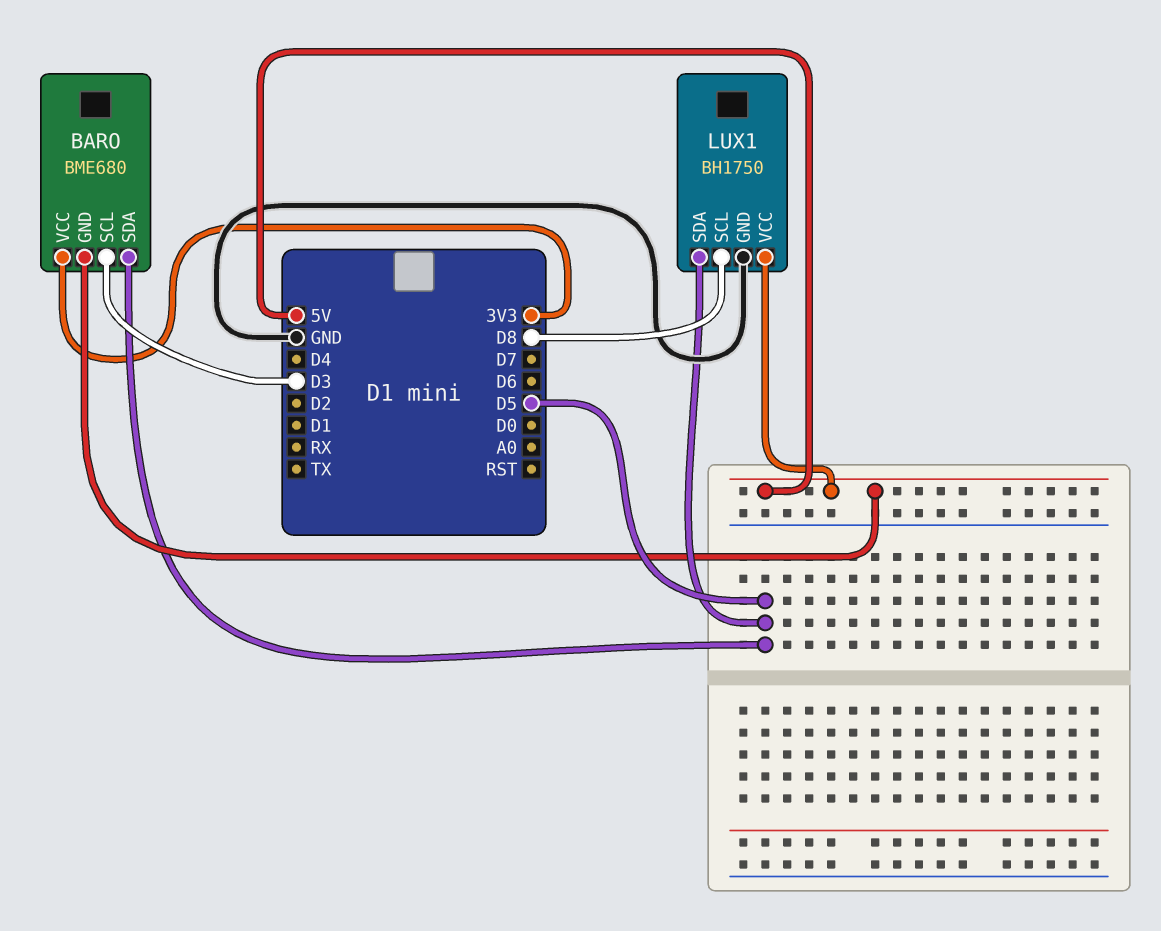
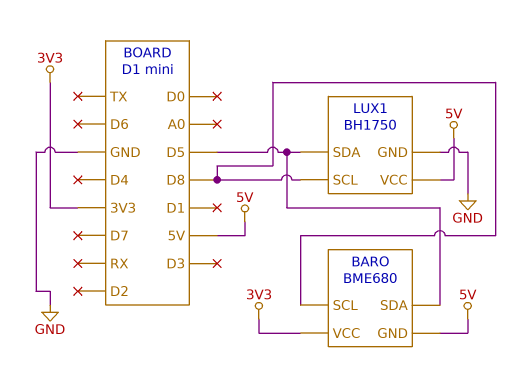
BARO pin SCL: D3 -> D8

